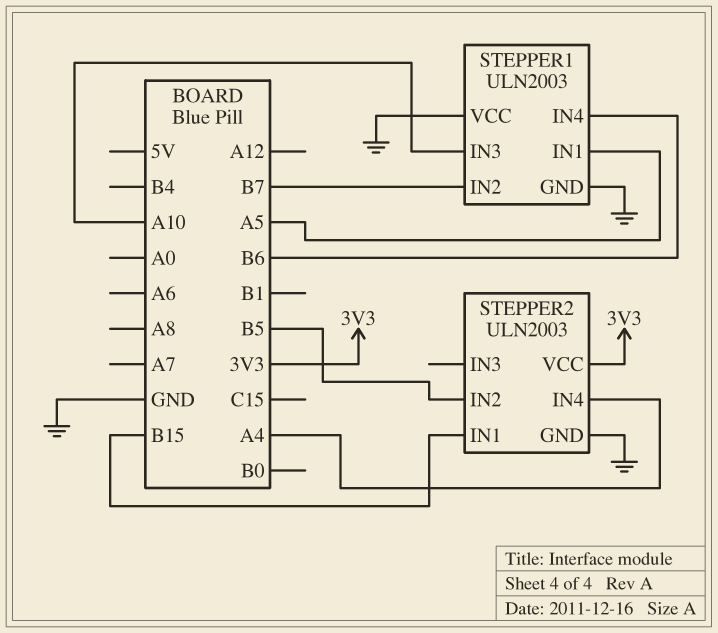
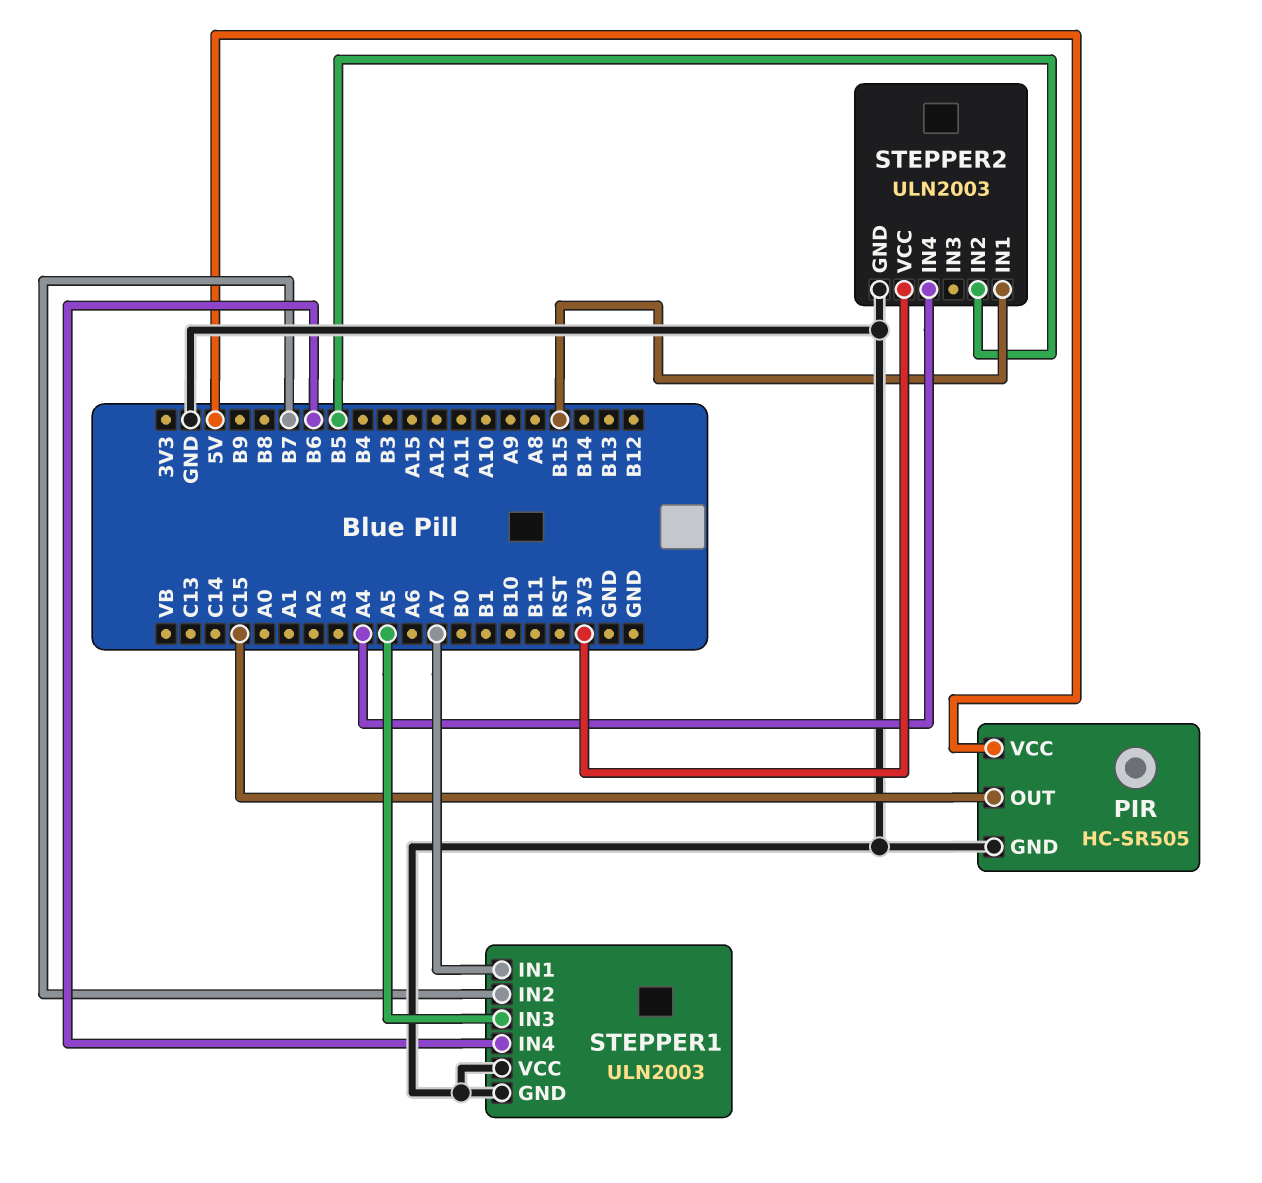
PIR: none -> HC-SR505
PIR pin GND: none -> GND
PIR pin OUT: none -> C15
PIR pin VCC: none -> 5V
STEPPER1 pin IN1: A5 -> A7
STEPPER1 pin IN3: A10 -> A5

